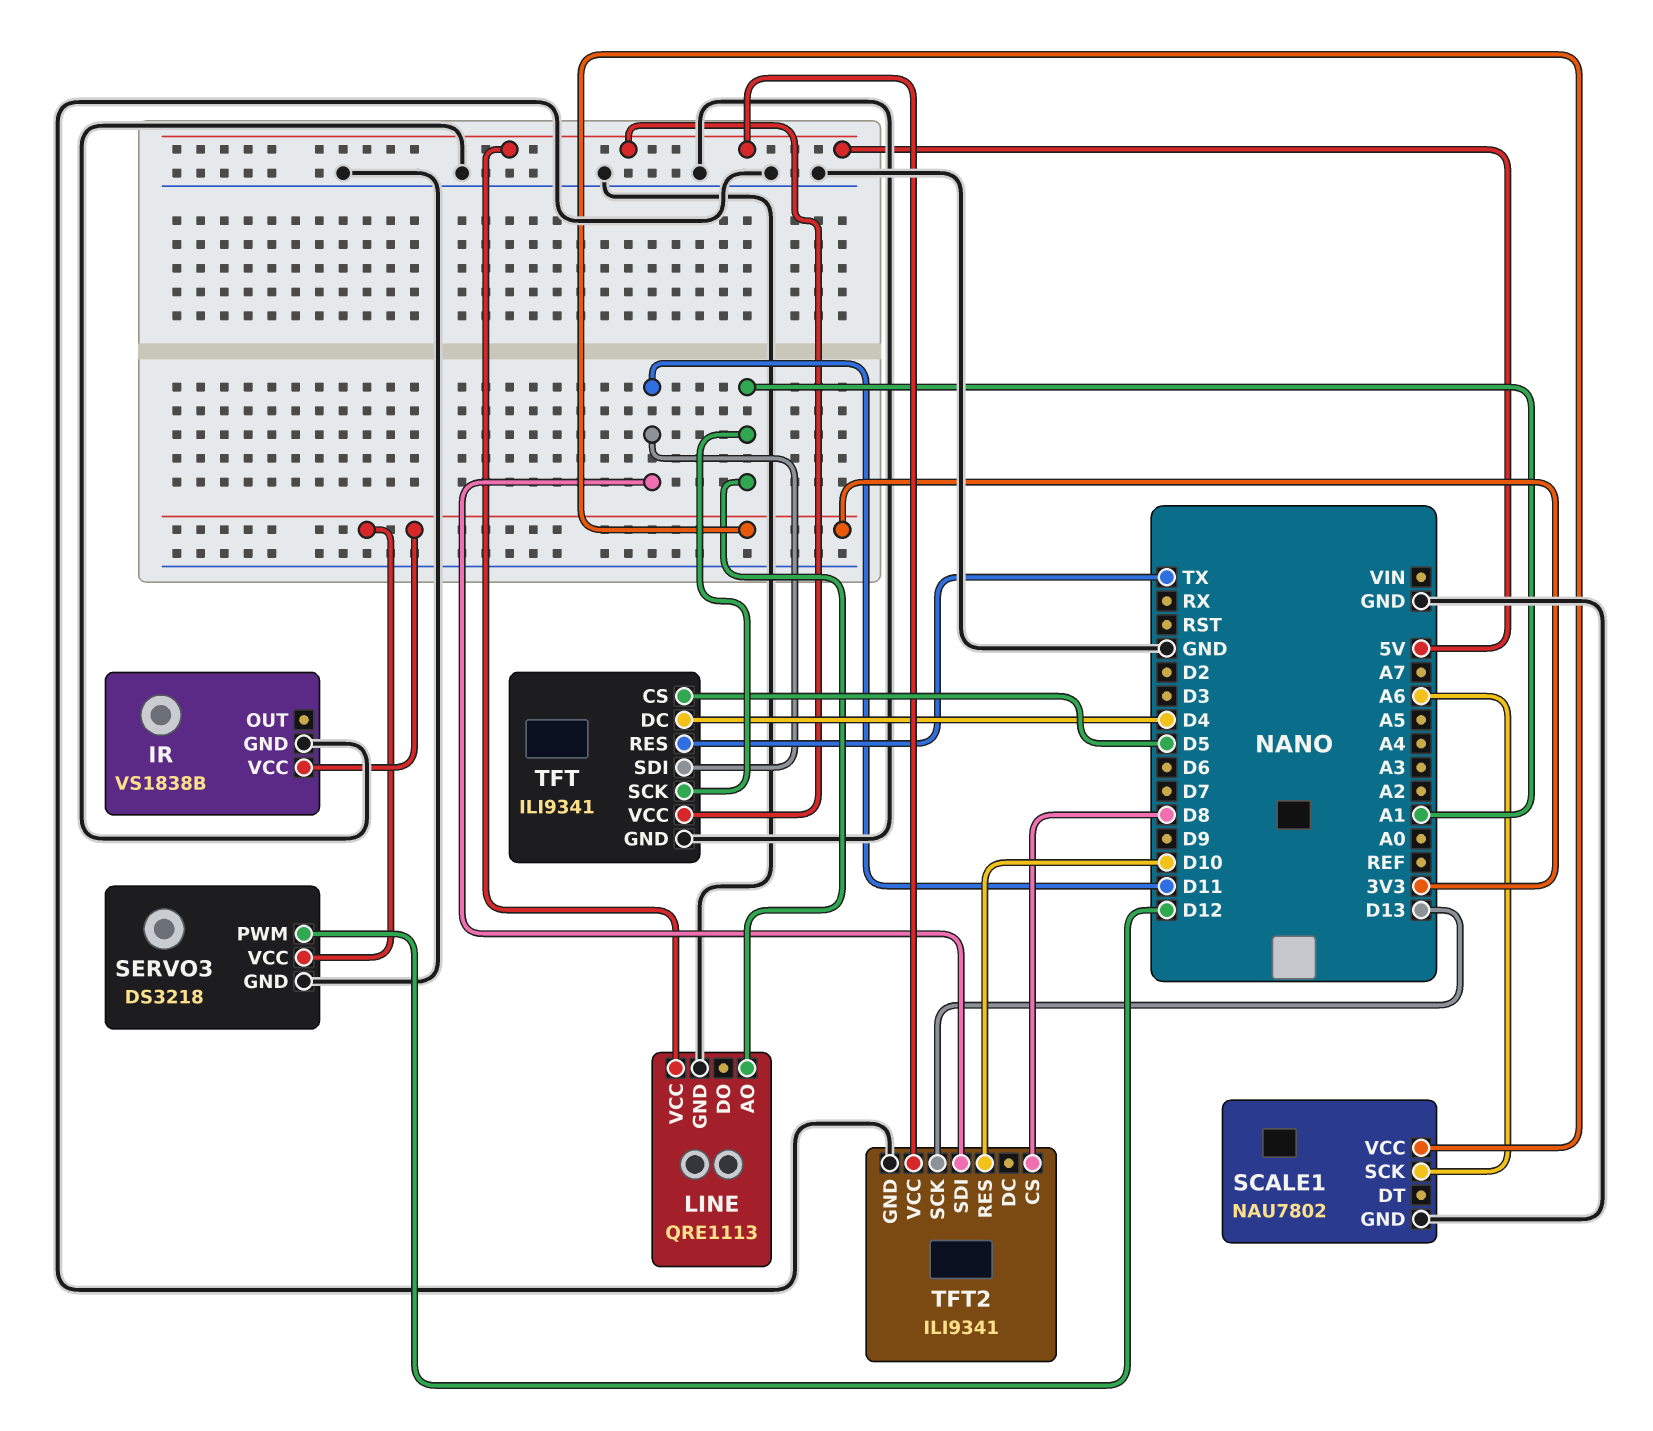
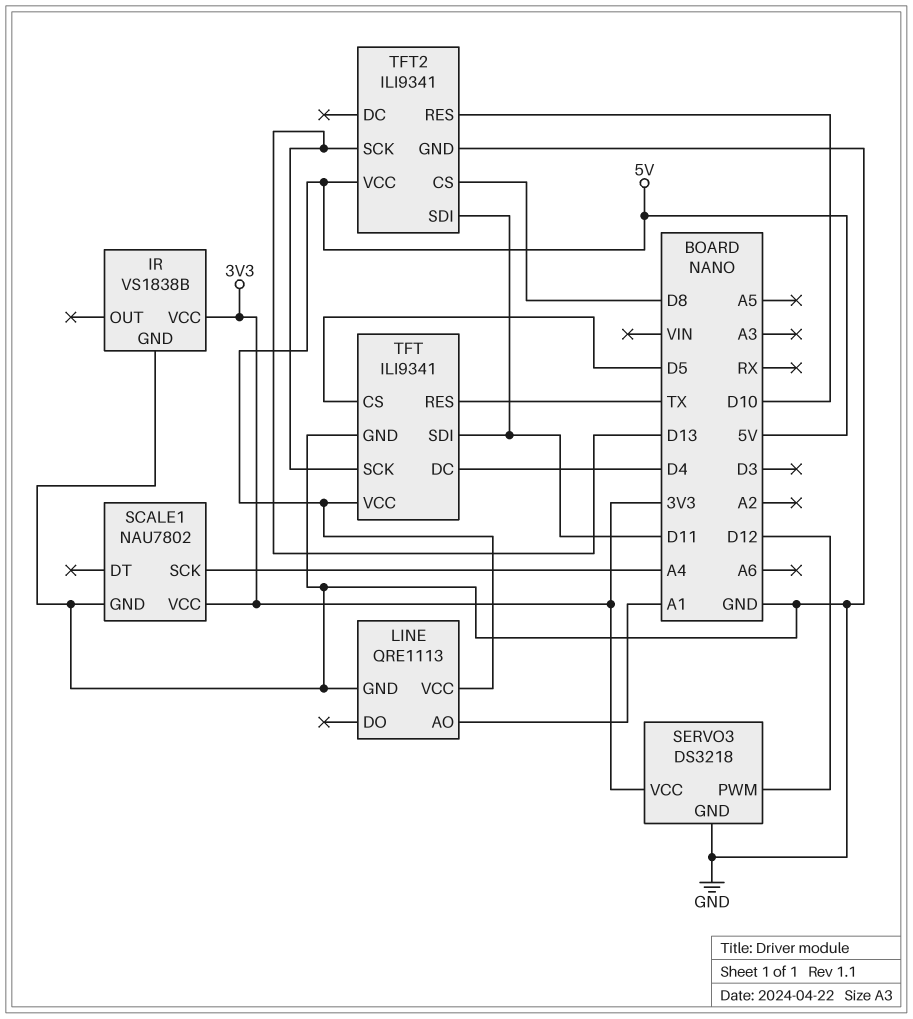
SCALE1 pin SCK: A6 -> A4
TFT pin SCK: A1 -> D13

